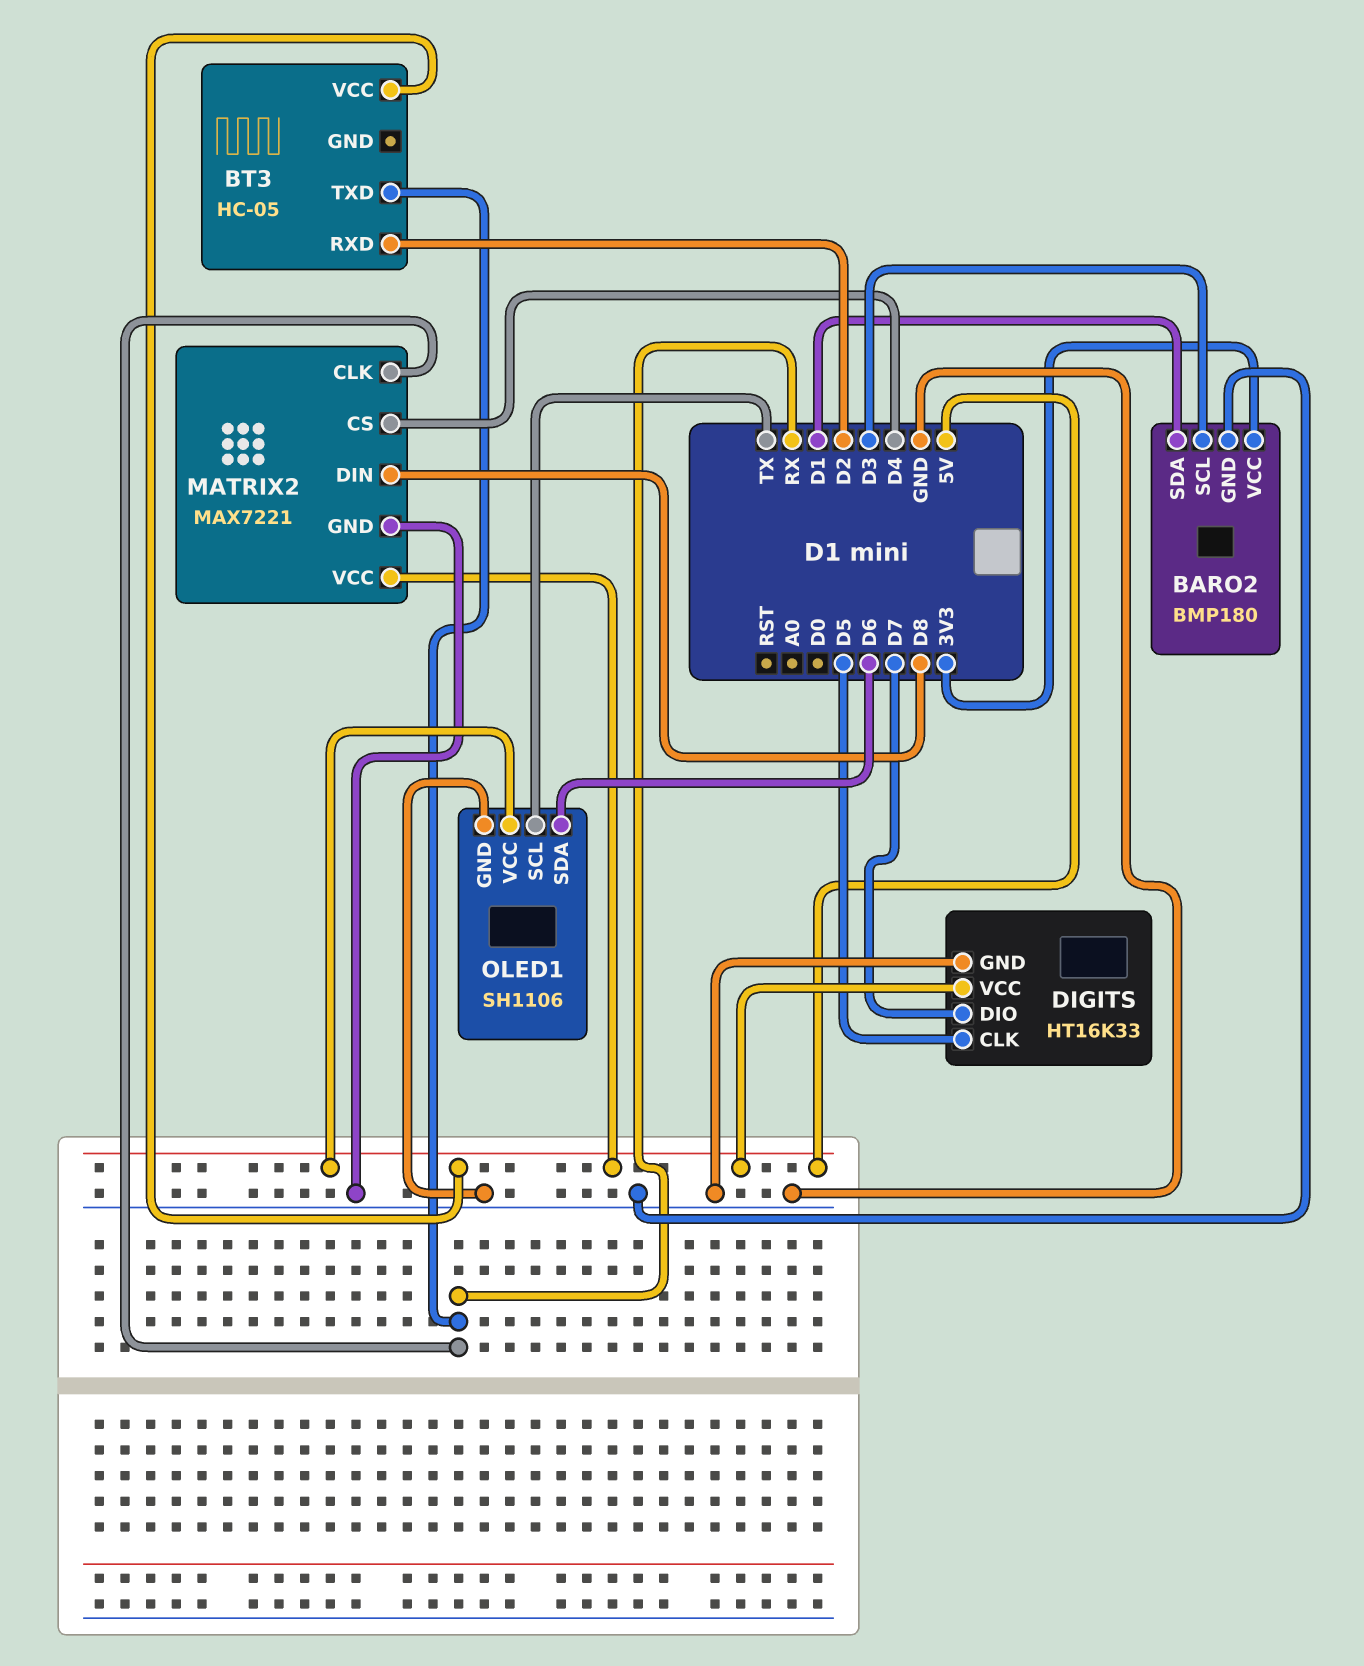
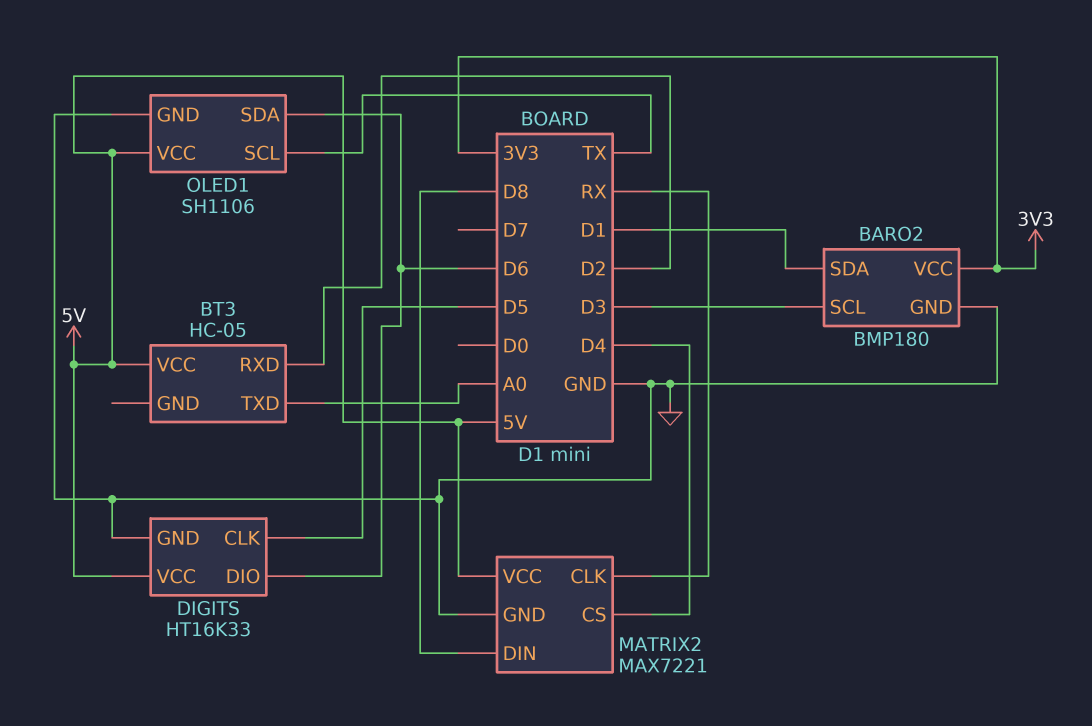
BT3 pin TXD: RX -> A0
DIGITS pin DIO: D7 -> D6

